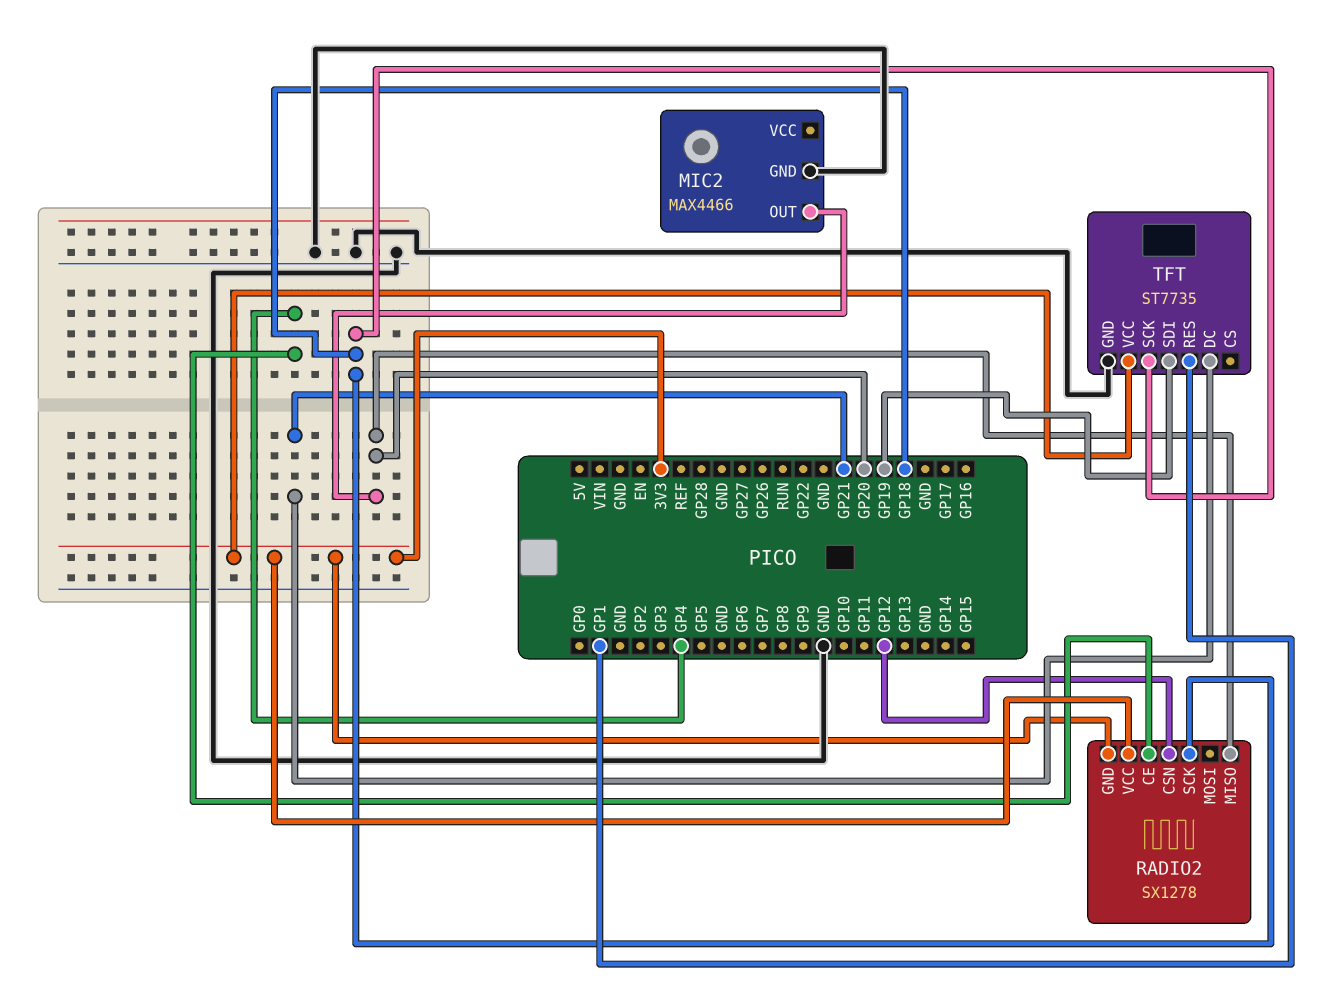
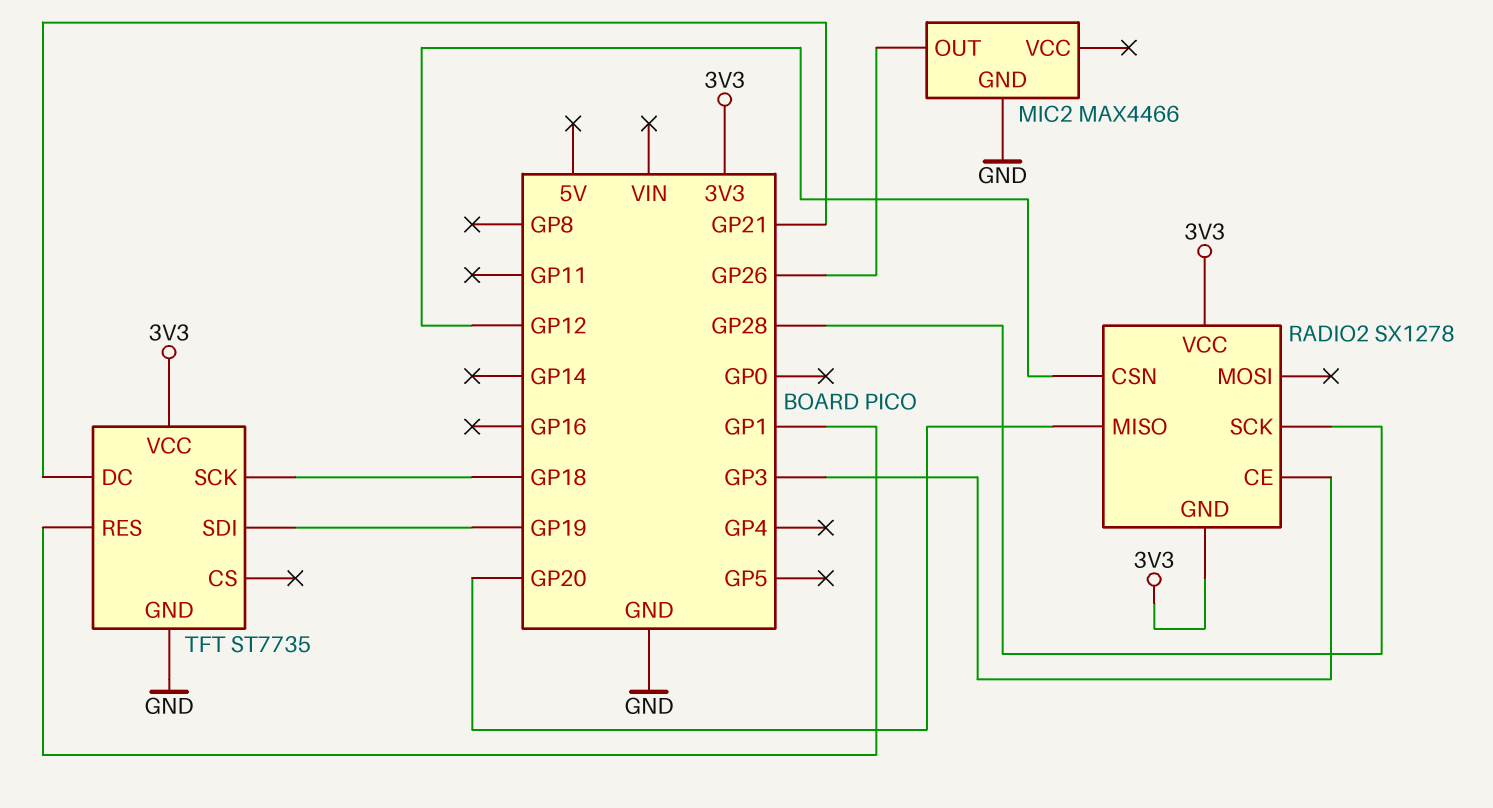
MIC2 pin OUT: GP20 -> GP26
RADIO2 pin CE: GP4 -> GP3
RADIO2 pin SCK: GP18 -> GP28

